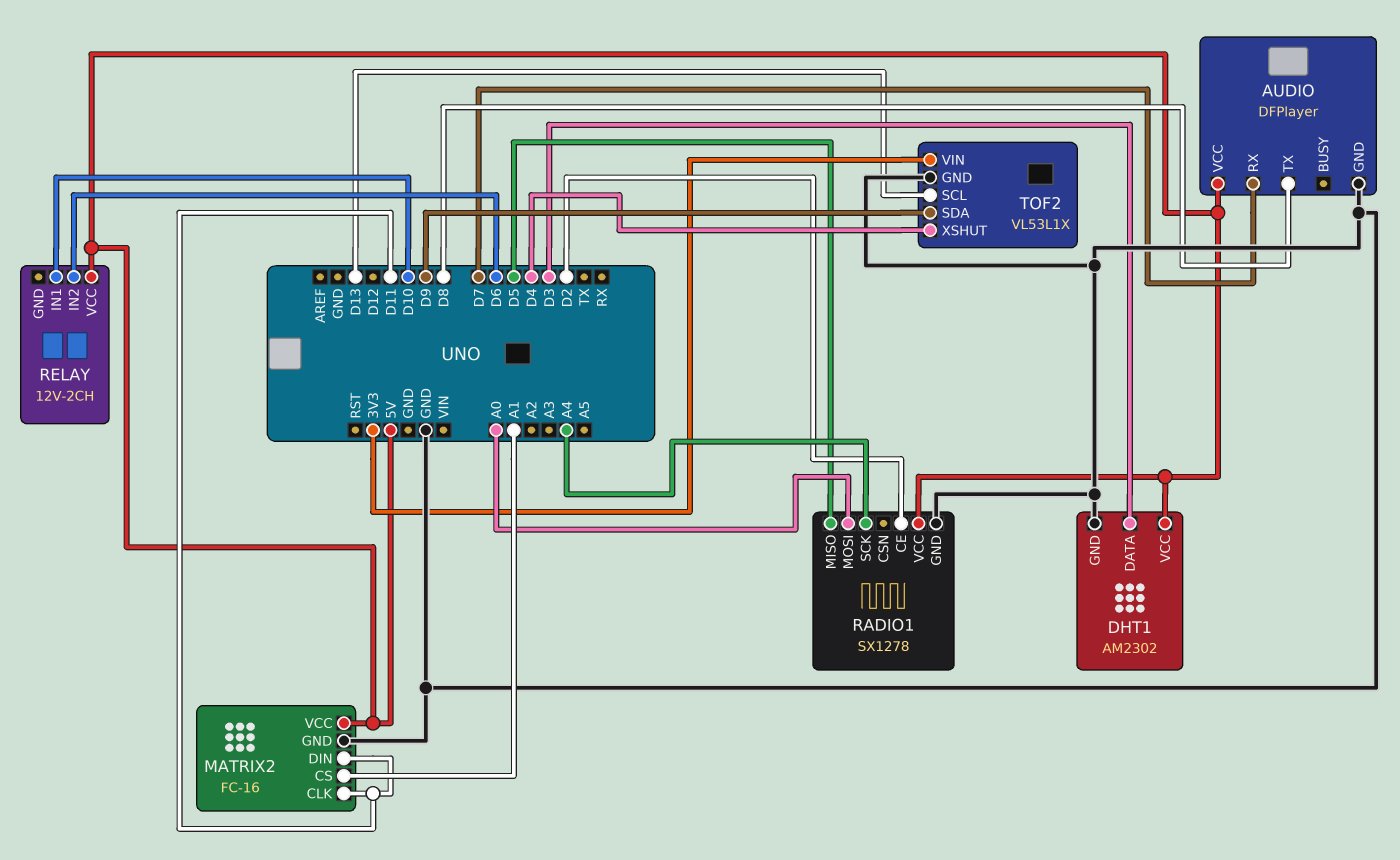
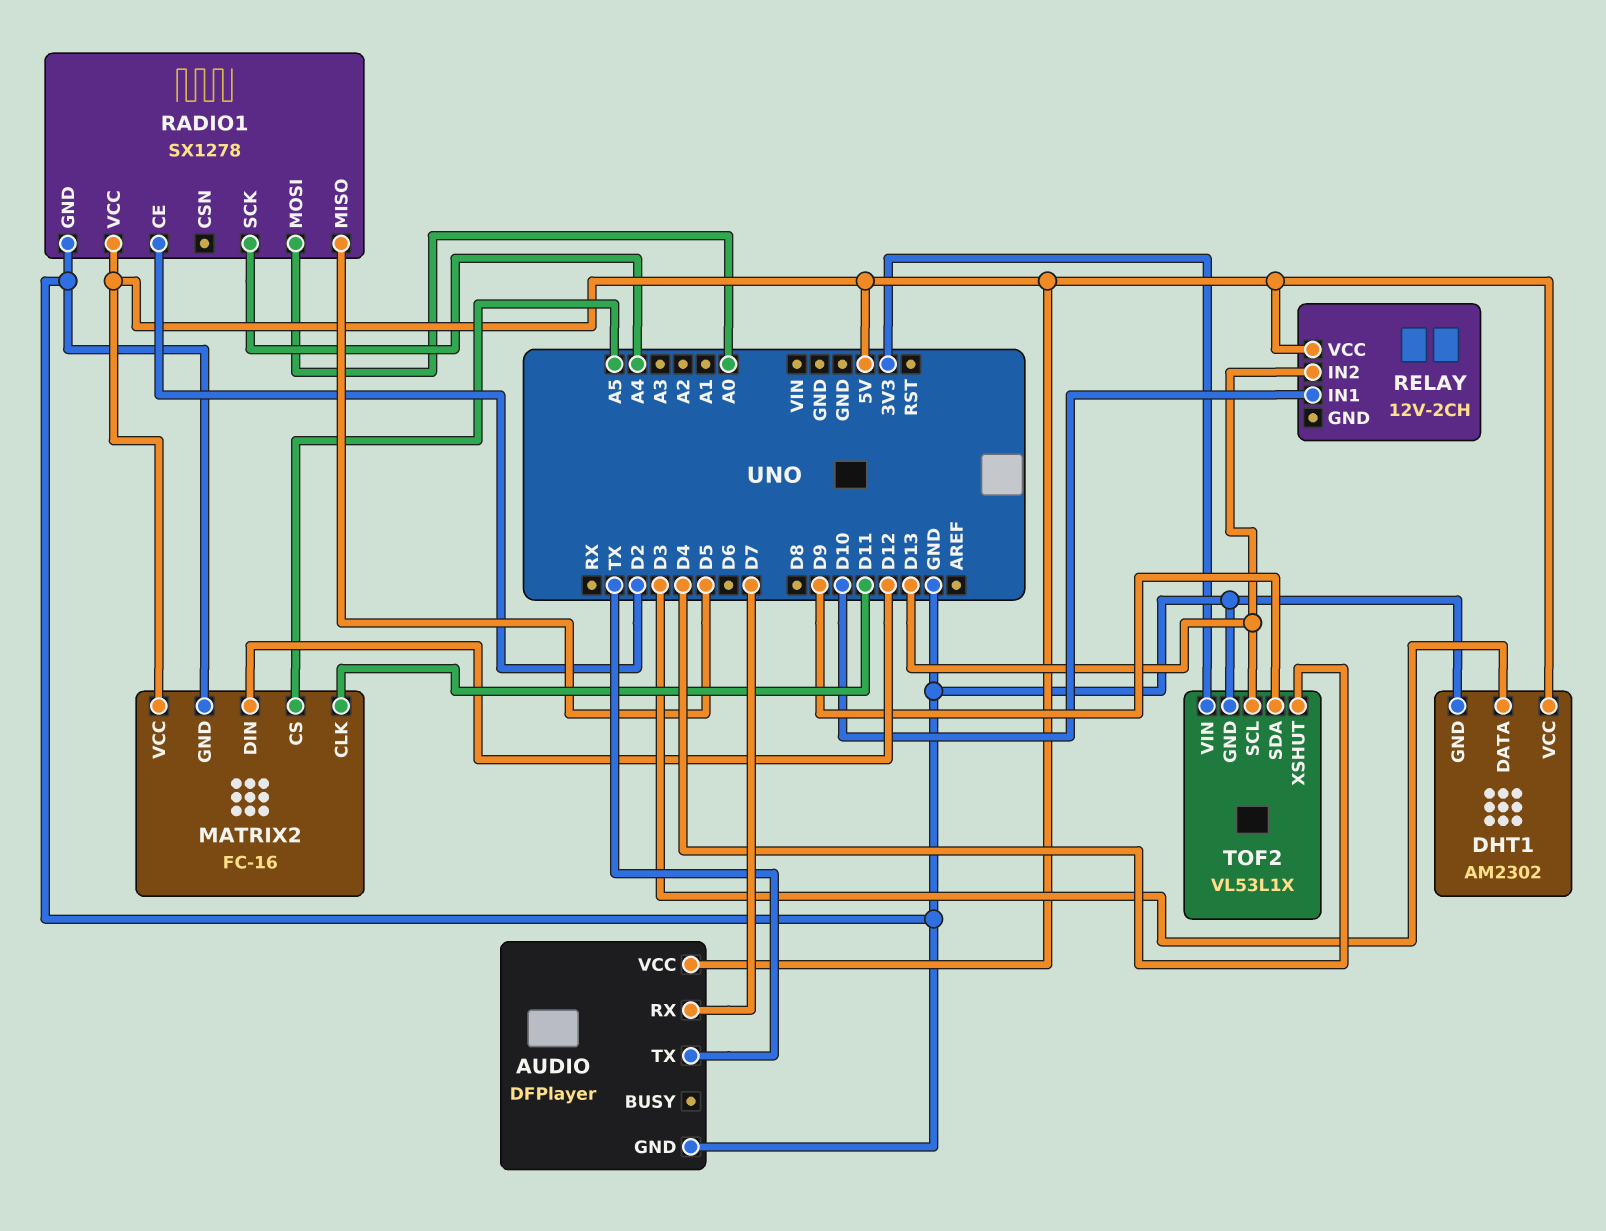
AUDIO pin TX: D8 -> TX
MATRIX2 pin CS: A1 -> A5
MATRIX2 pin DIN: D11 -> D12
RELAY pin IN2: D6 -> D13

